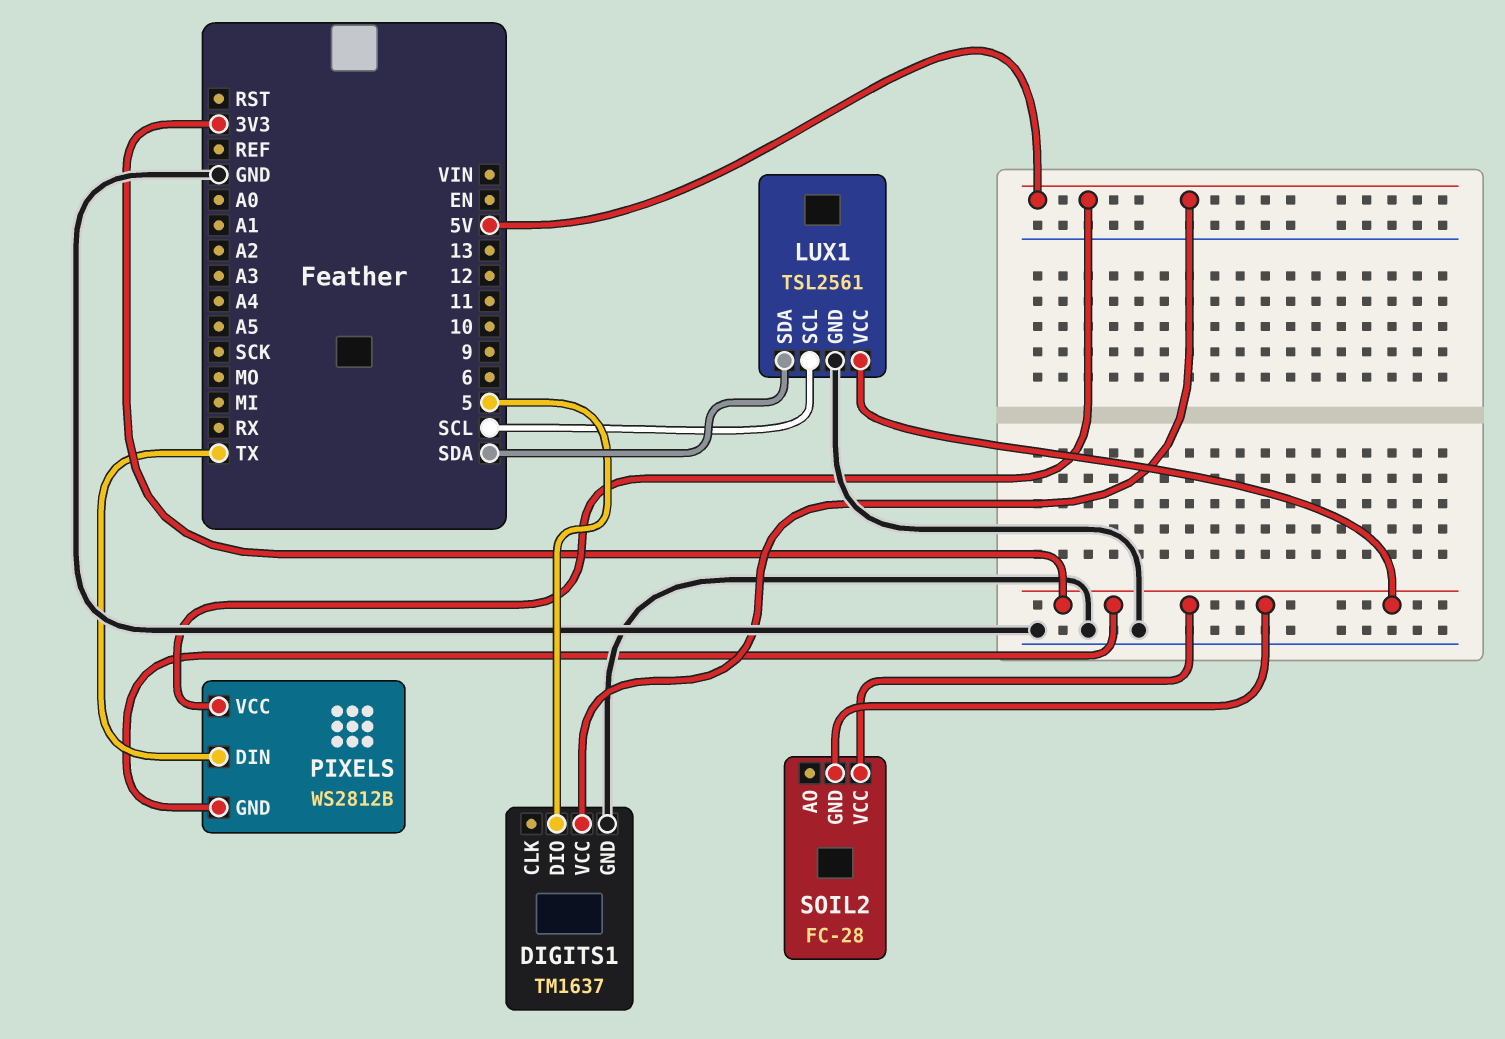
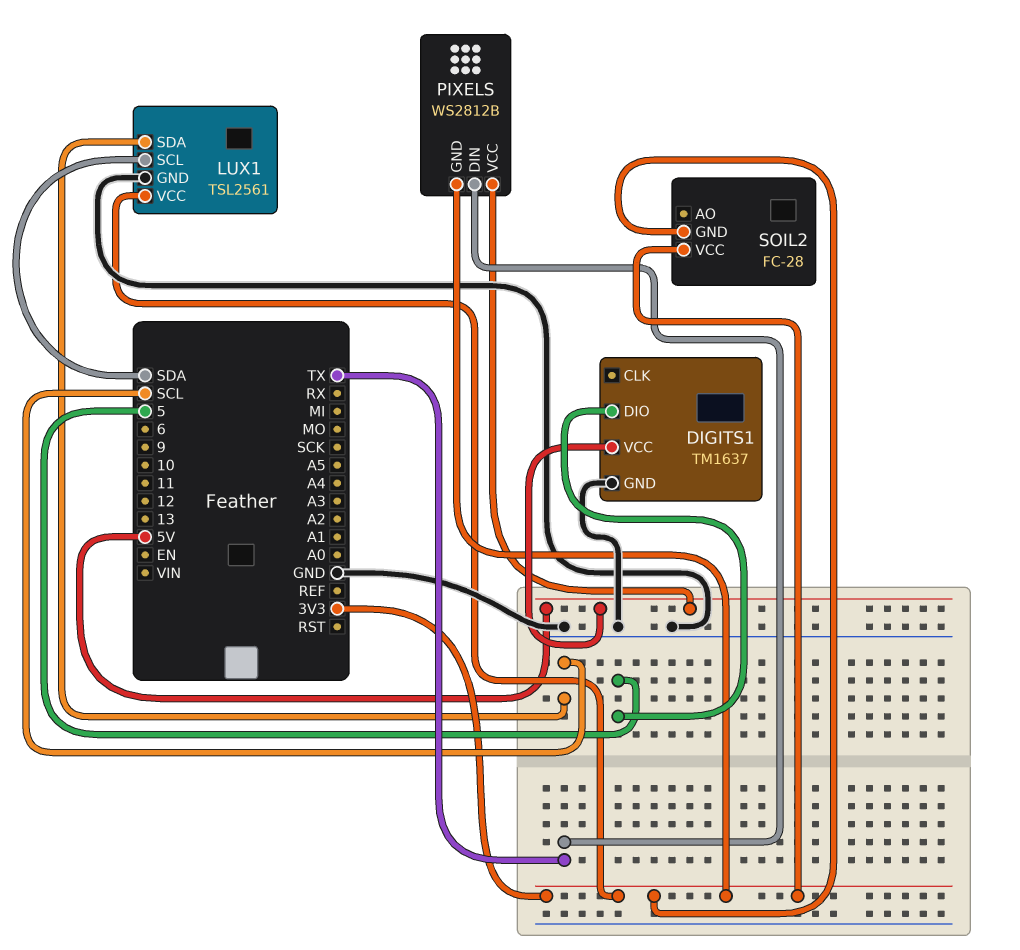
LUX1 pin SCL: SCL -> SDA
LUX1 pin SDA: SDA -> SCL

